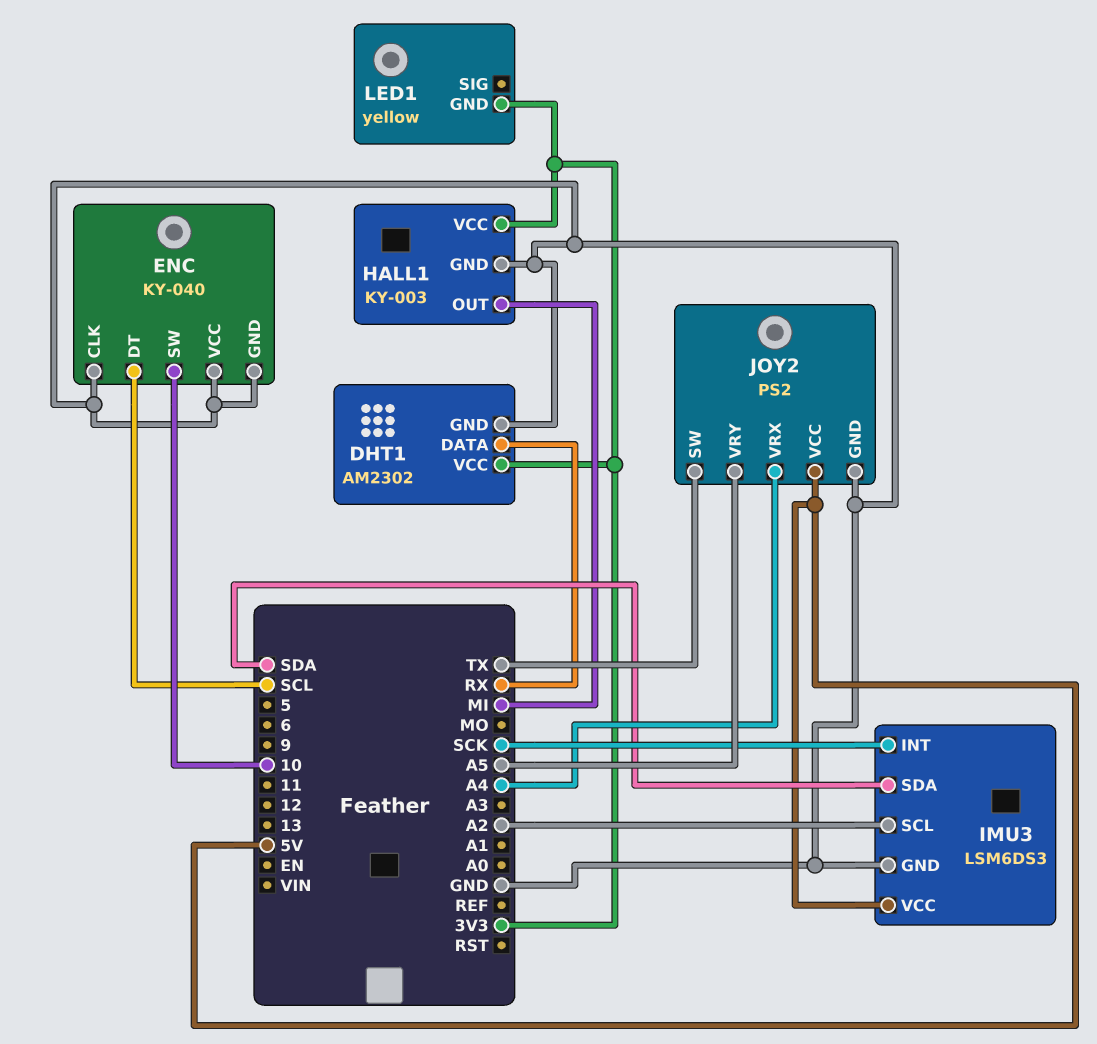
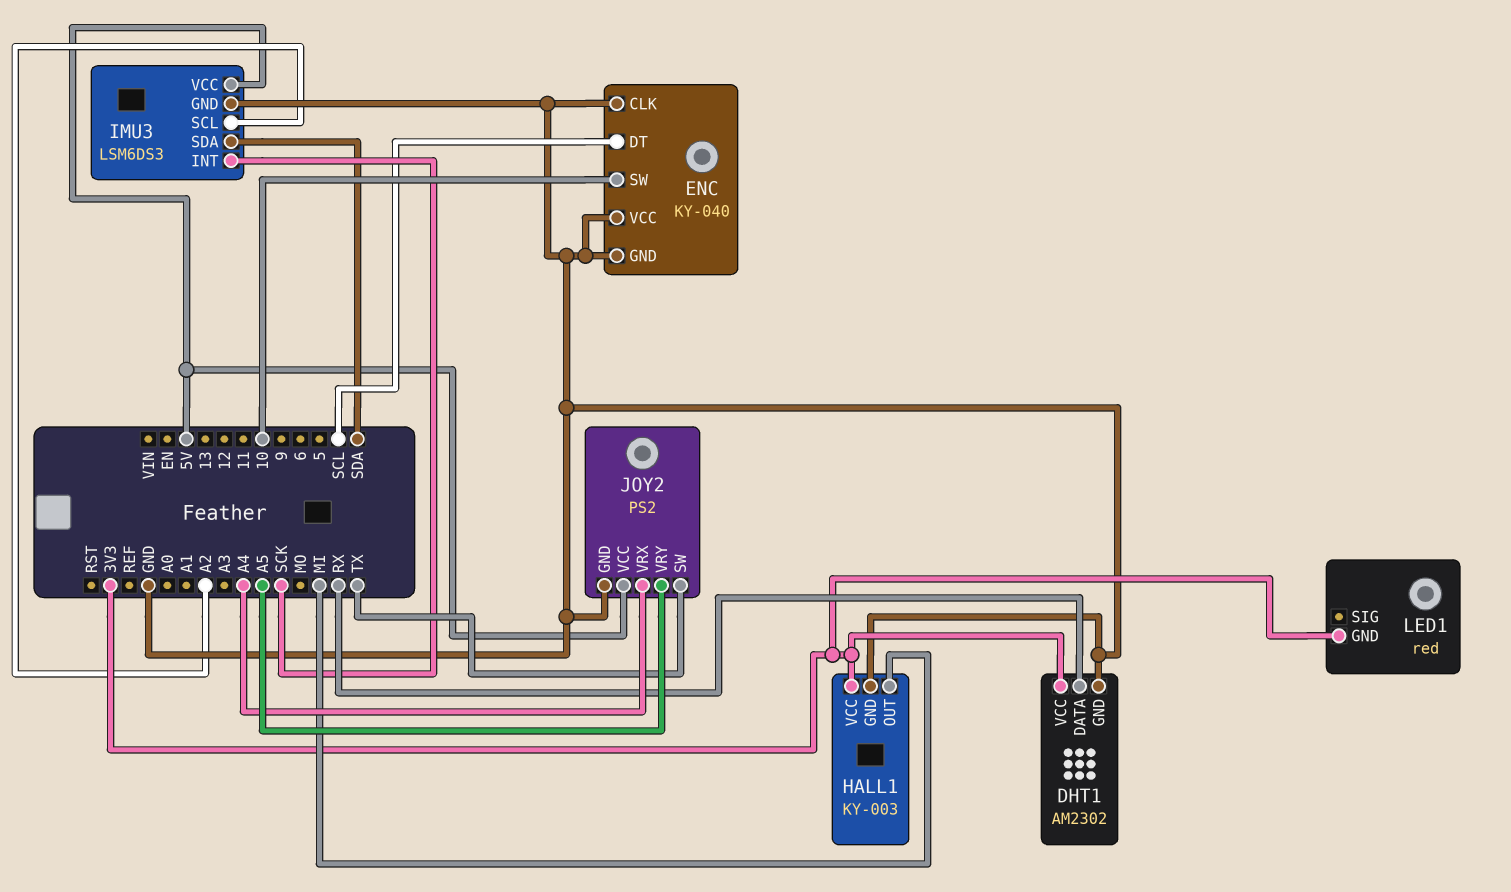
LED1: yellow -> red

